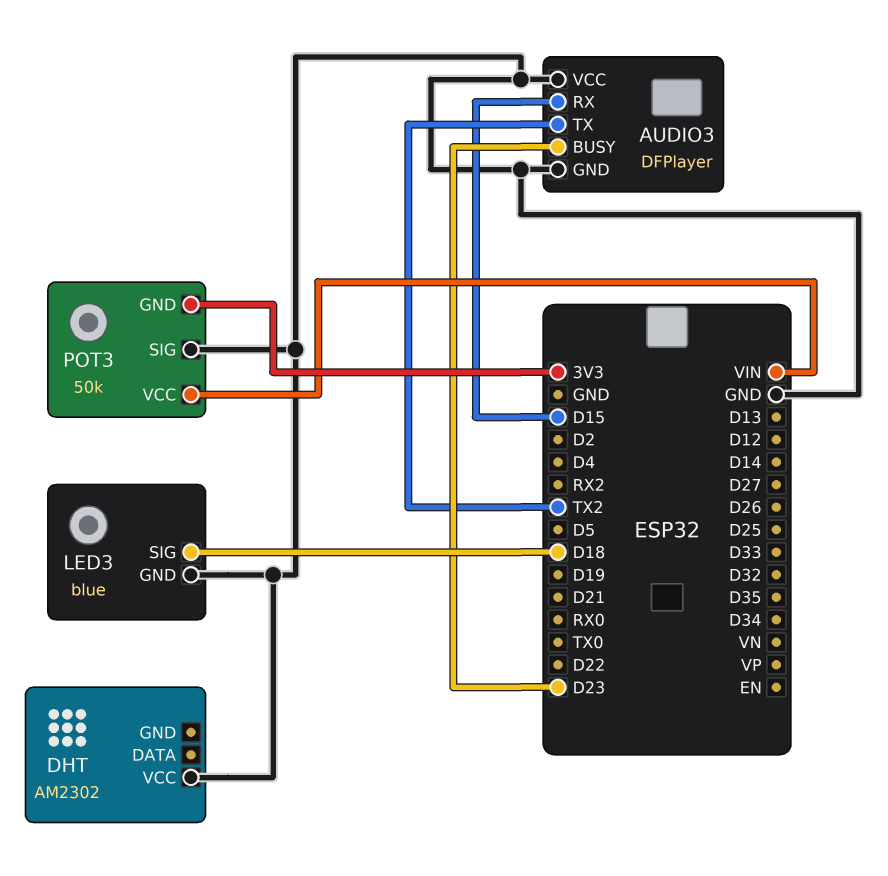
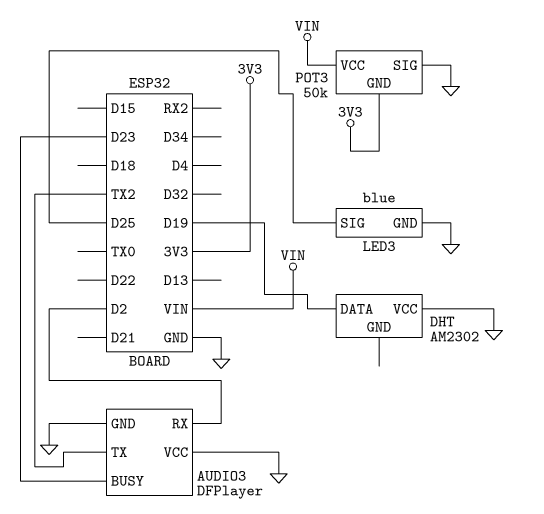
AUDIO3 pin RX: D15 -> D2
DHT pin DATA: none -> D19
LED3 pin SIG: D18 -> D25

